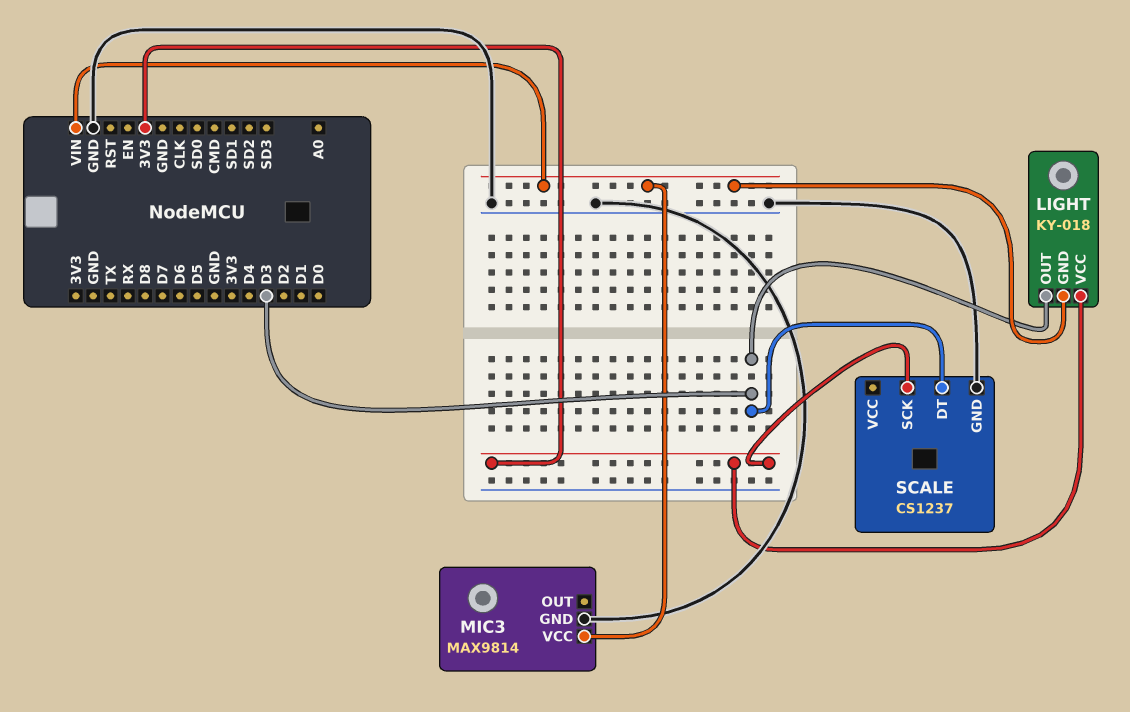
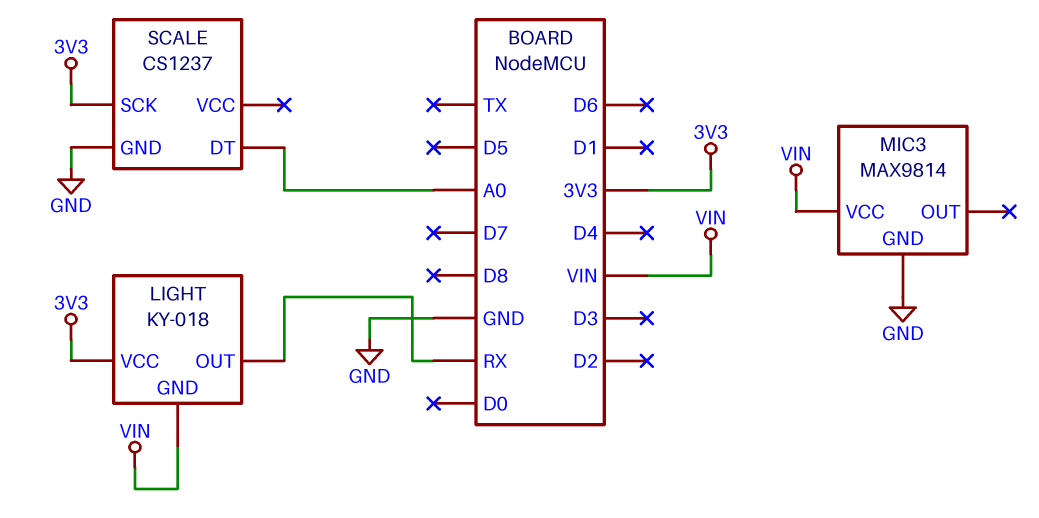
LIGHT pin OUT: D3 -> RX
SCALE pin DT: D3 -> A0

